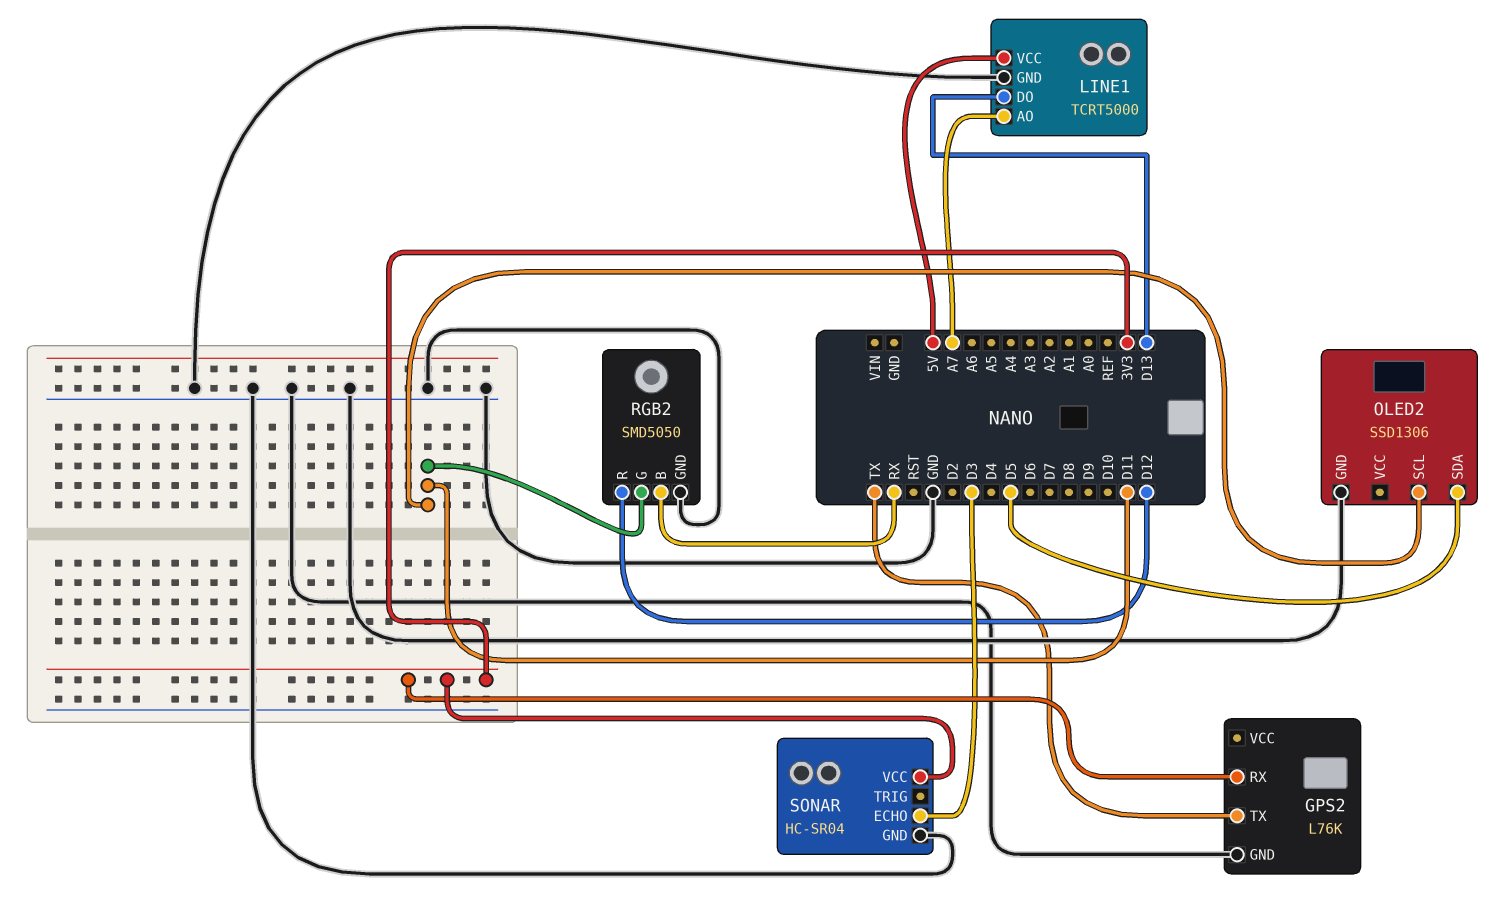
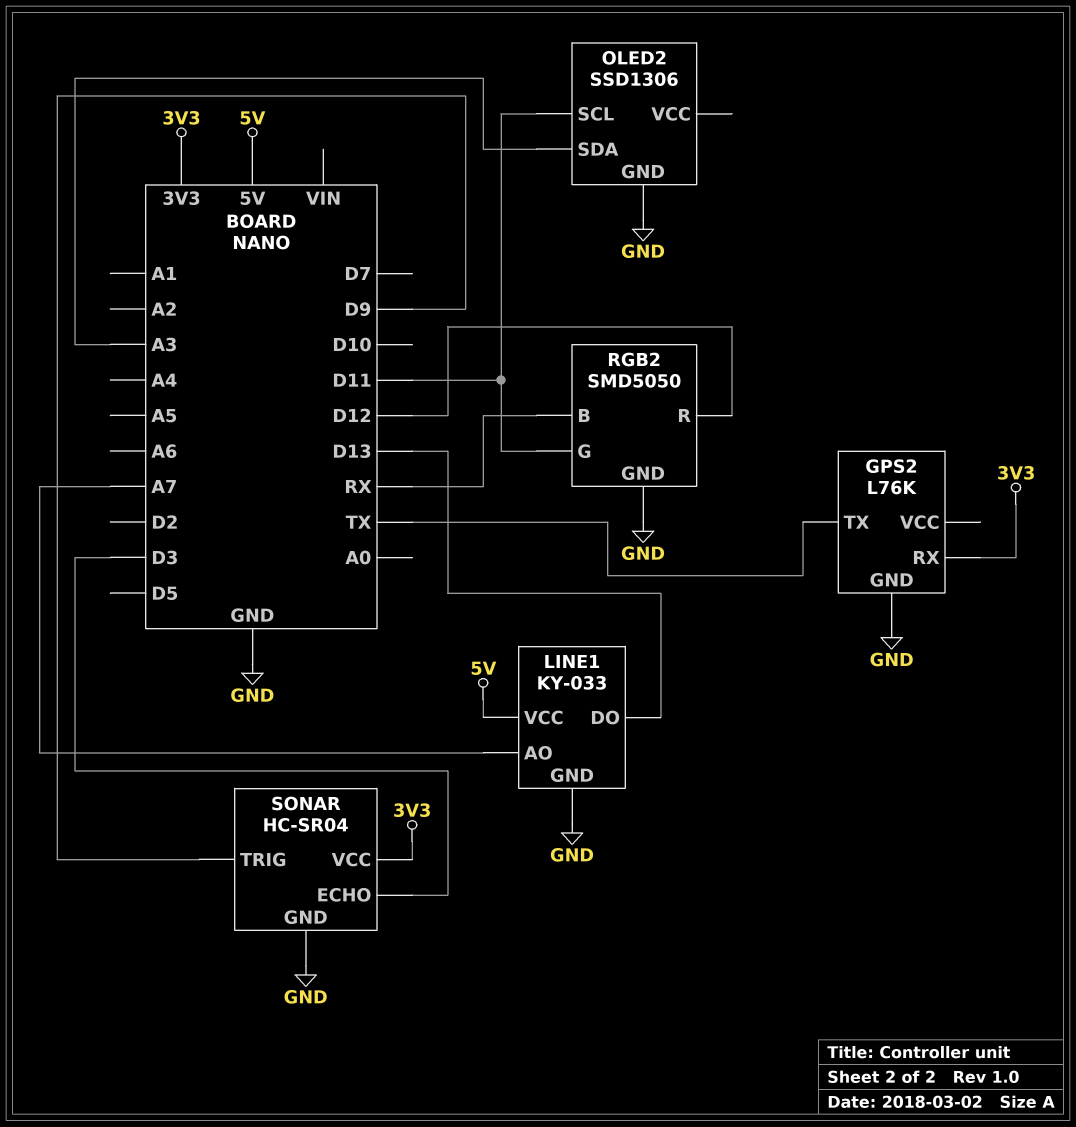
LINE1: TCRT5000 -> KY-033
OLED2 pin SDA: D5 -> A3
SONAR pin TRIG: none -> D9

